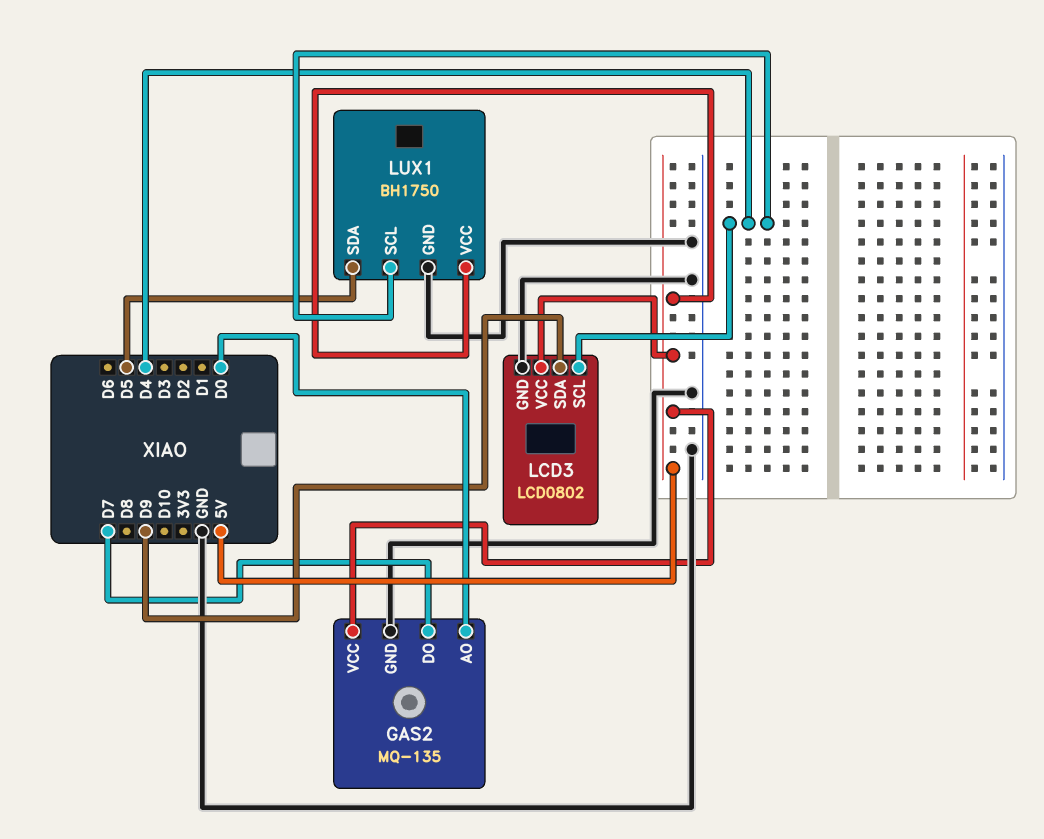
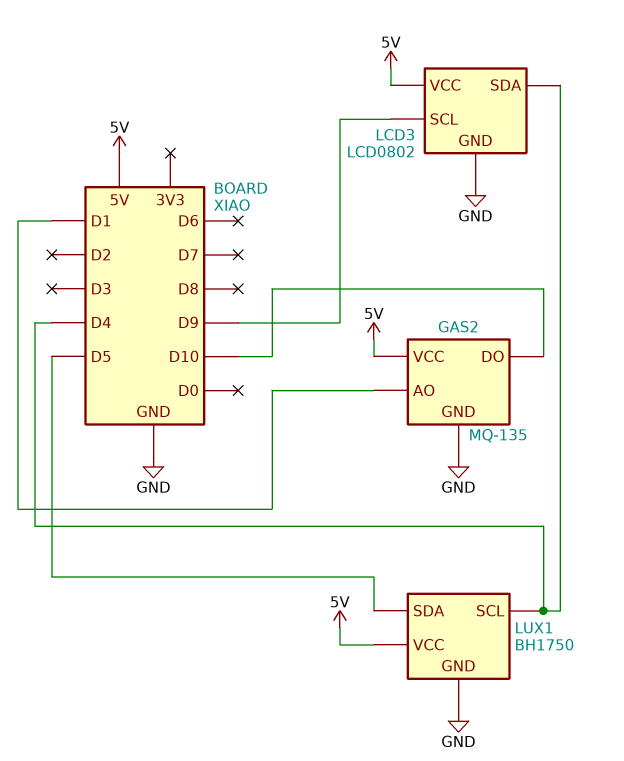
GAS2 pin AO: D0 -> D1
GAS2 pin DO: D7 -> D10
LCD3 pin SCL: D4 -> D9
LCD3 pin SDA: D9 -> D4

